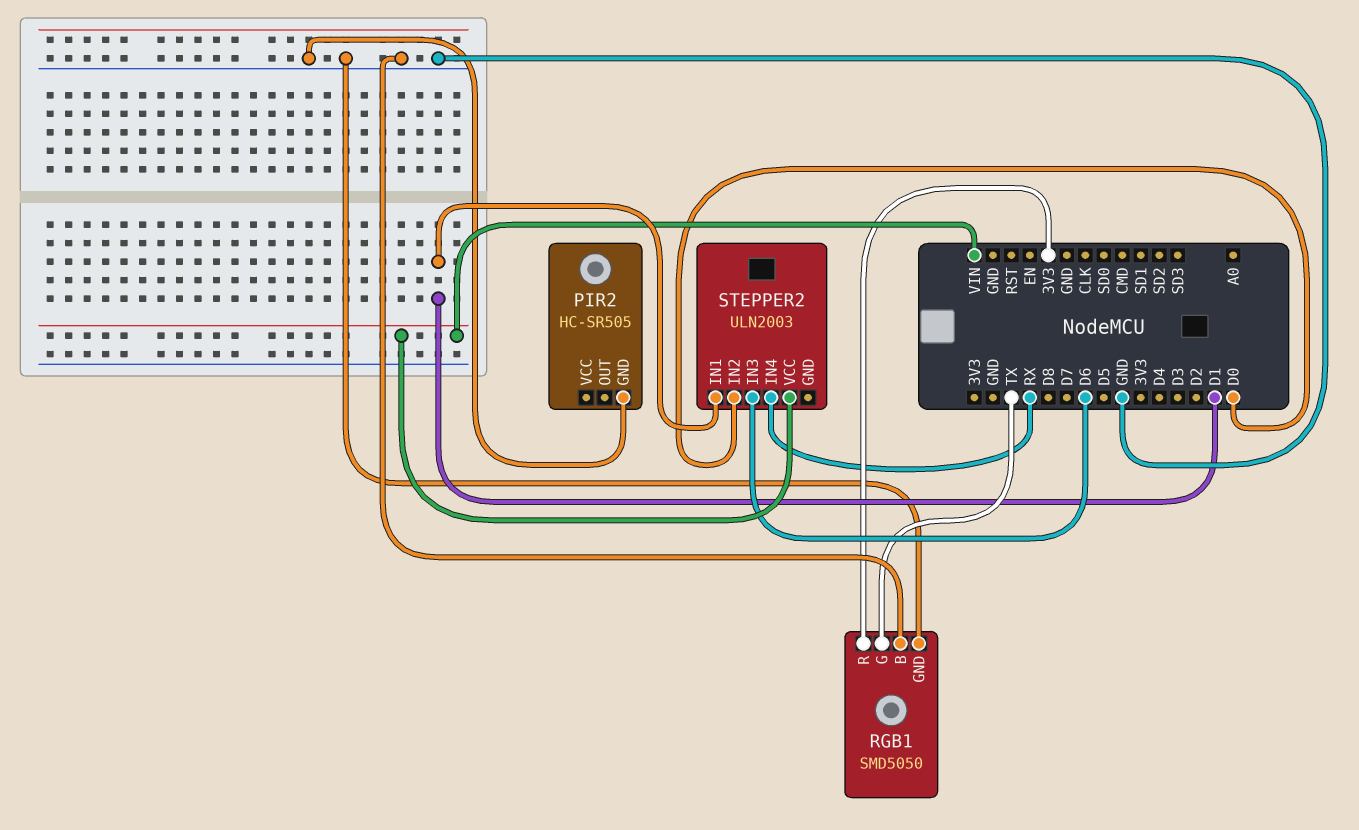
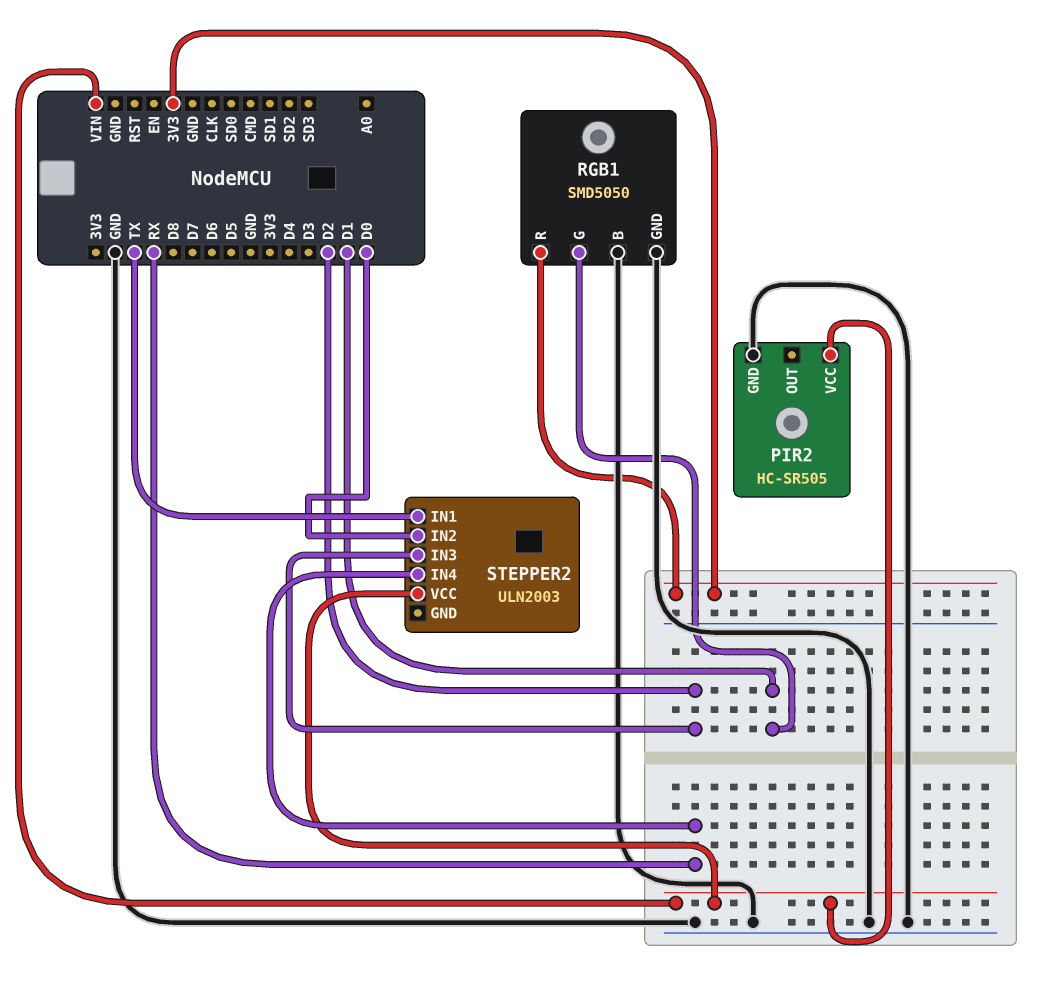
PIR2 pin VCC: none -> VIN
RGB1 pin G: TX -> D1
STEPPER2 pin IN1: D1 -> TX
STEPPER2 pin IN3: D6 -> D2

